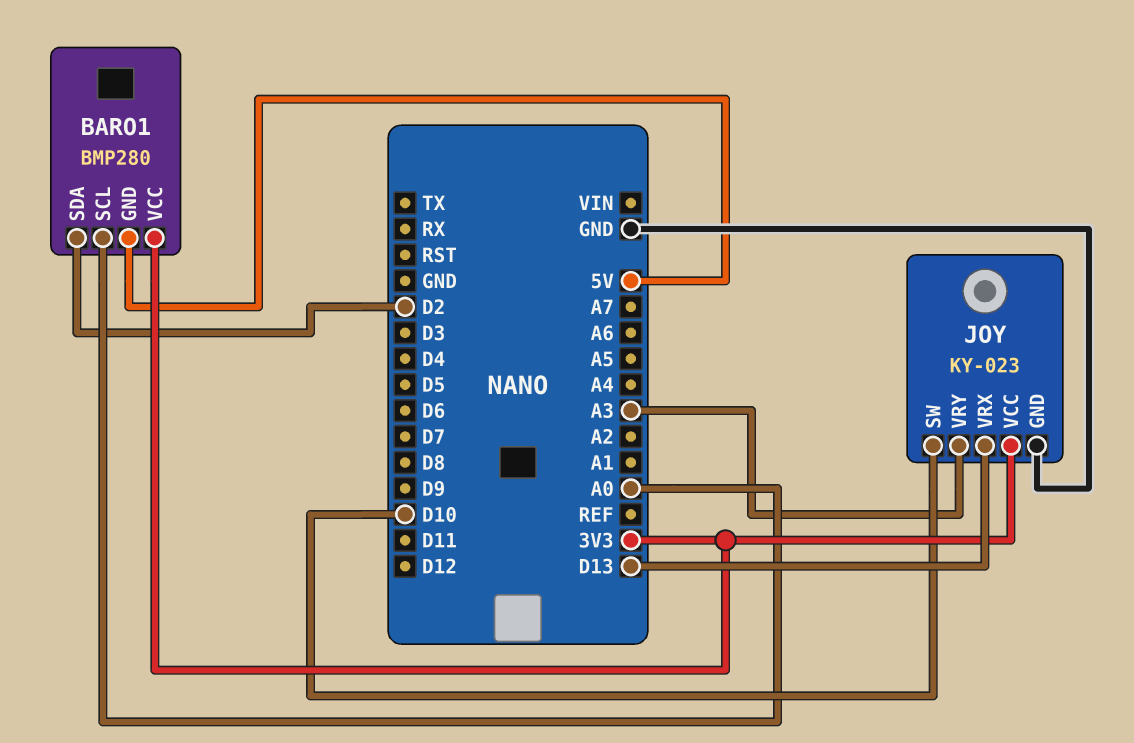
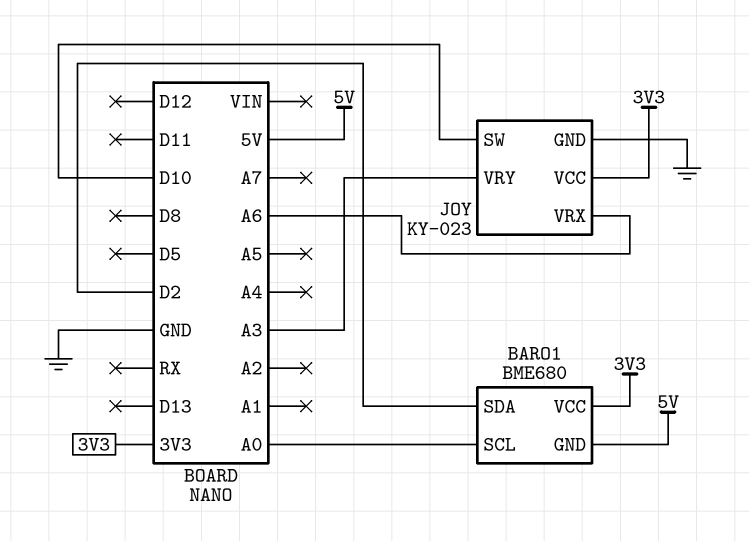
BARO1: BMP280 -> BME680
JOY pin VRX: D13 -> A6

